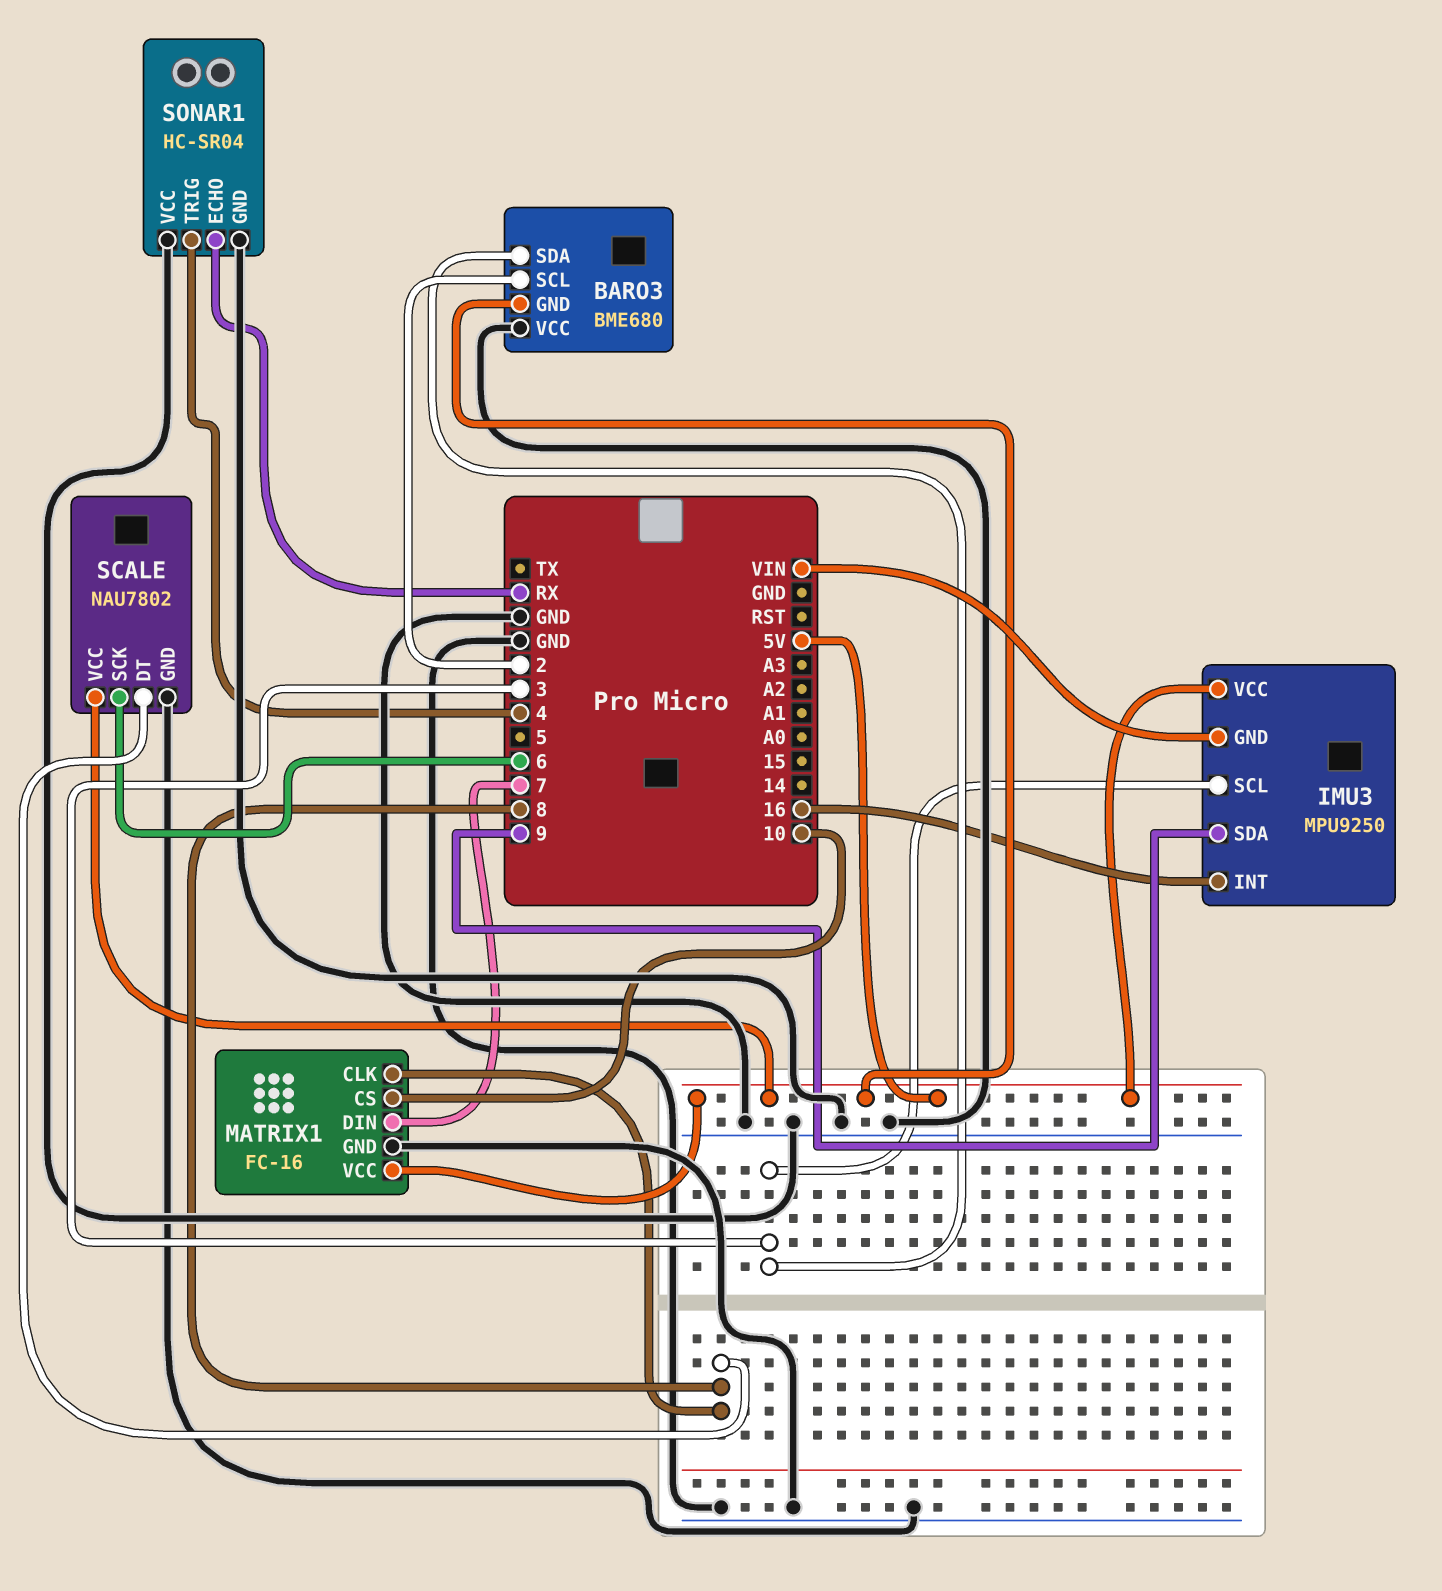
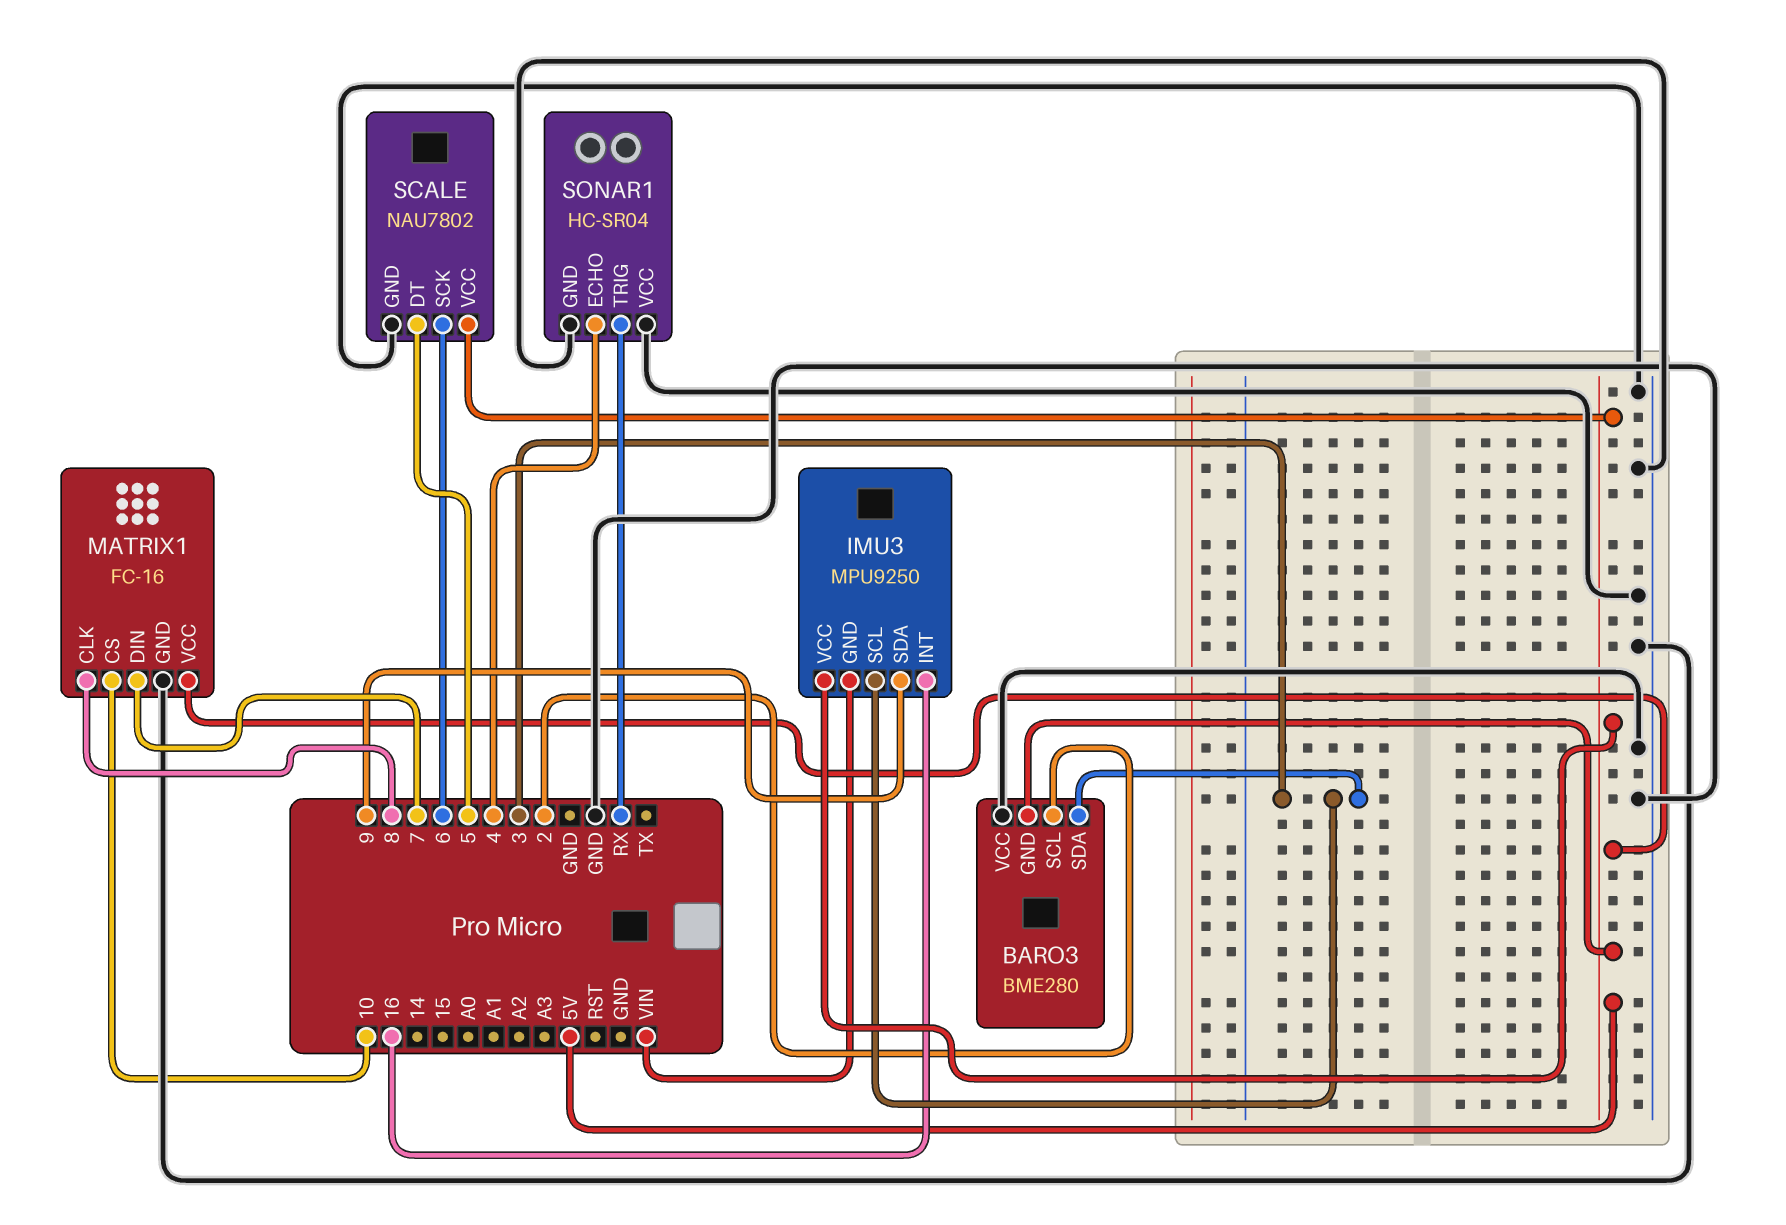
BARO3: BME680 -> BME280
SCALE pin DT: 8 -> 5
SONAR1 pin ECHO: RX -> 4
SONAR1 pin TRIG: 4 -> RX

